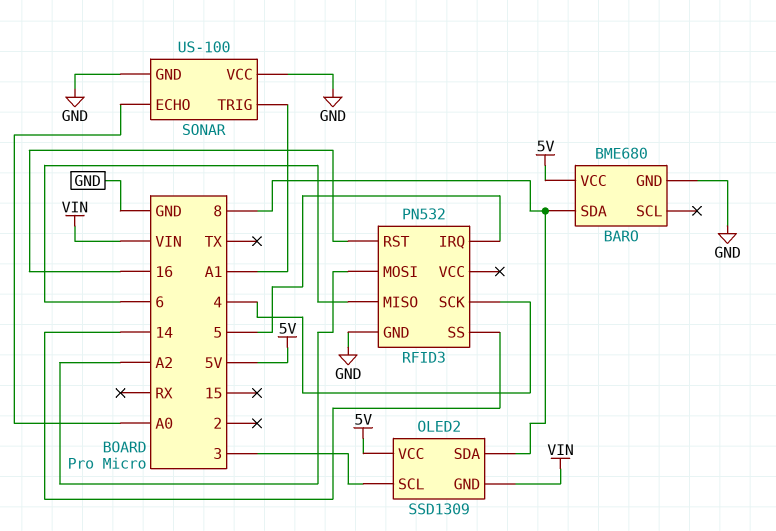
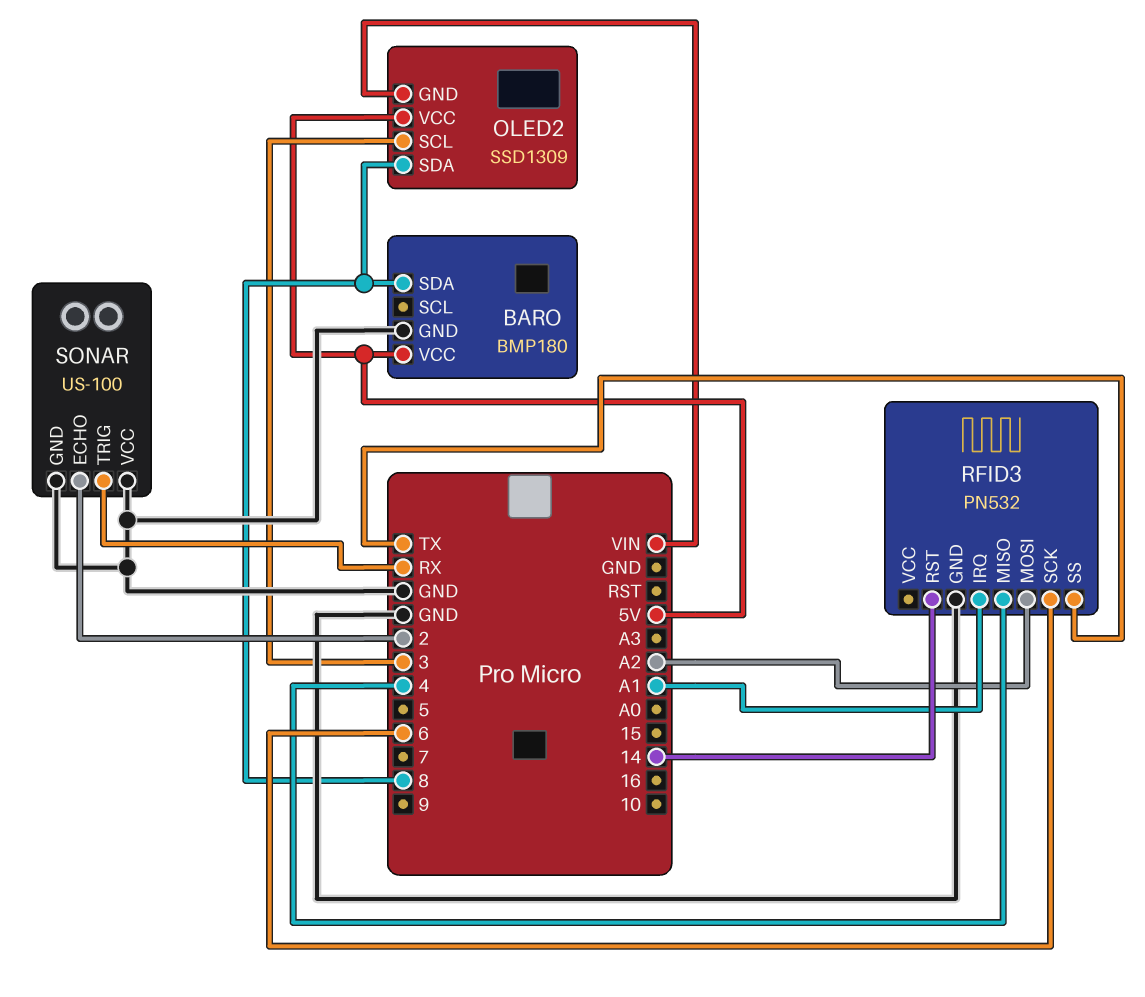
BARO: BME680 -> BMP180
RFID3 pin IRQ: 5 -> A1
RFID3 pin MISO: 6 -> 4
RFID3 pin RST: 16 -> 14
RFID3 pin SCK: 4 -> 6
RFID3 pin SS: 14 -> TX
SONAR pin ECHO: A0 -> 2
SONAR pin TRIG: A1 -> RX

